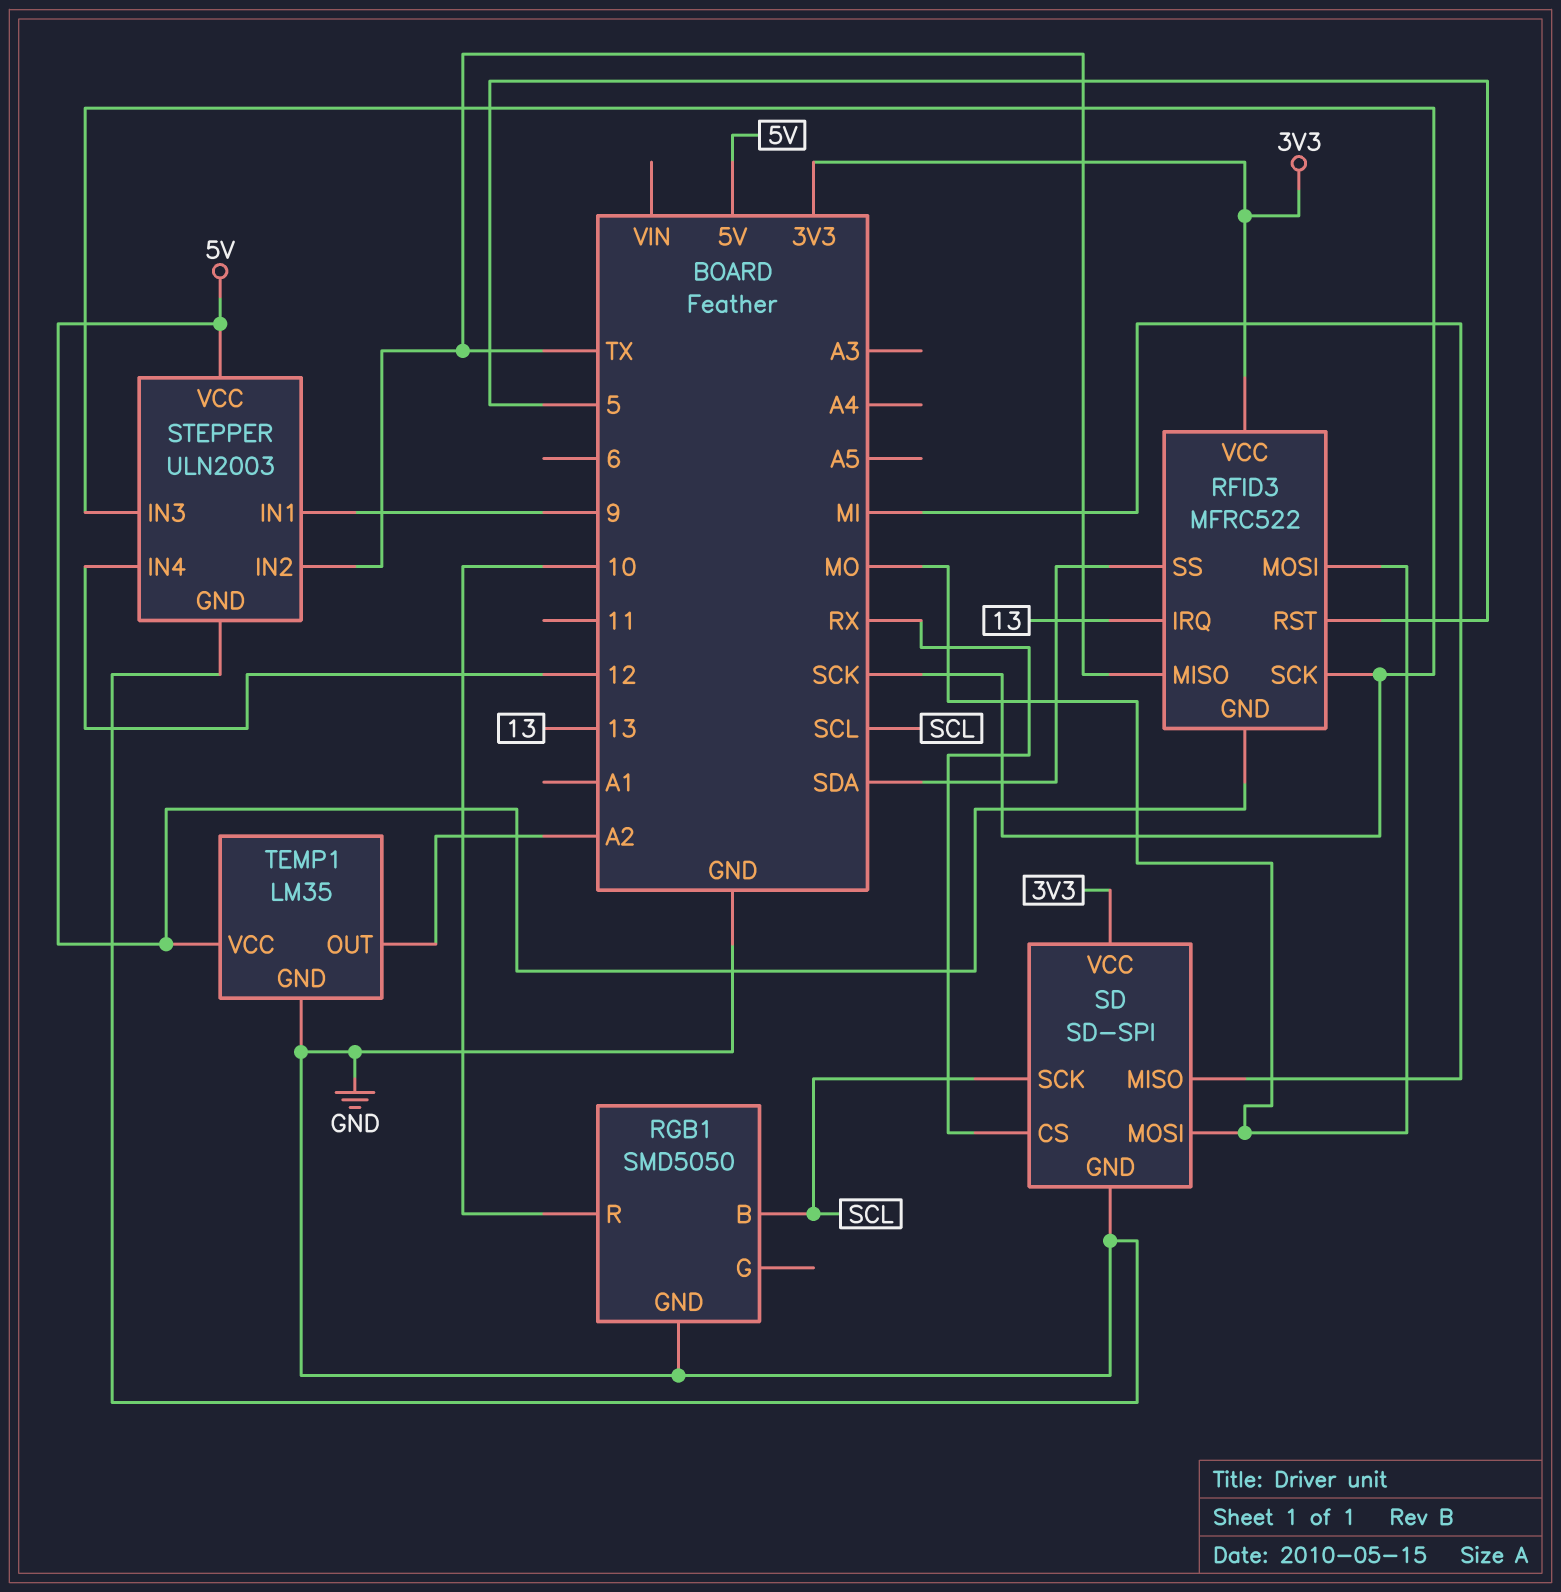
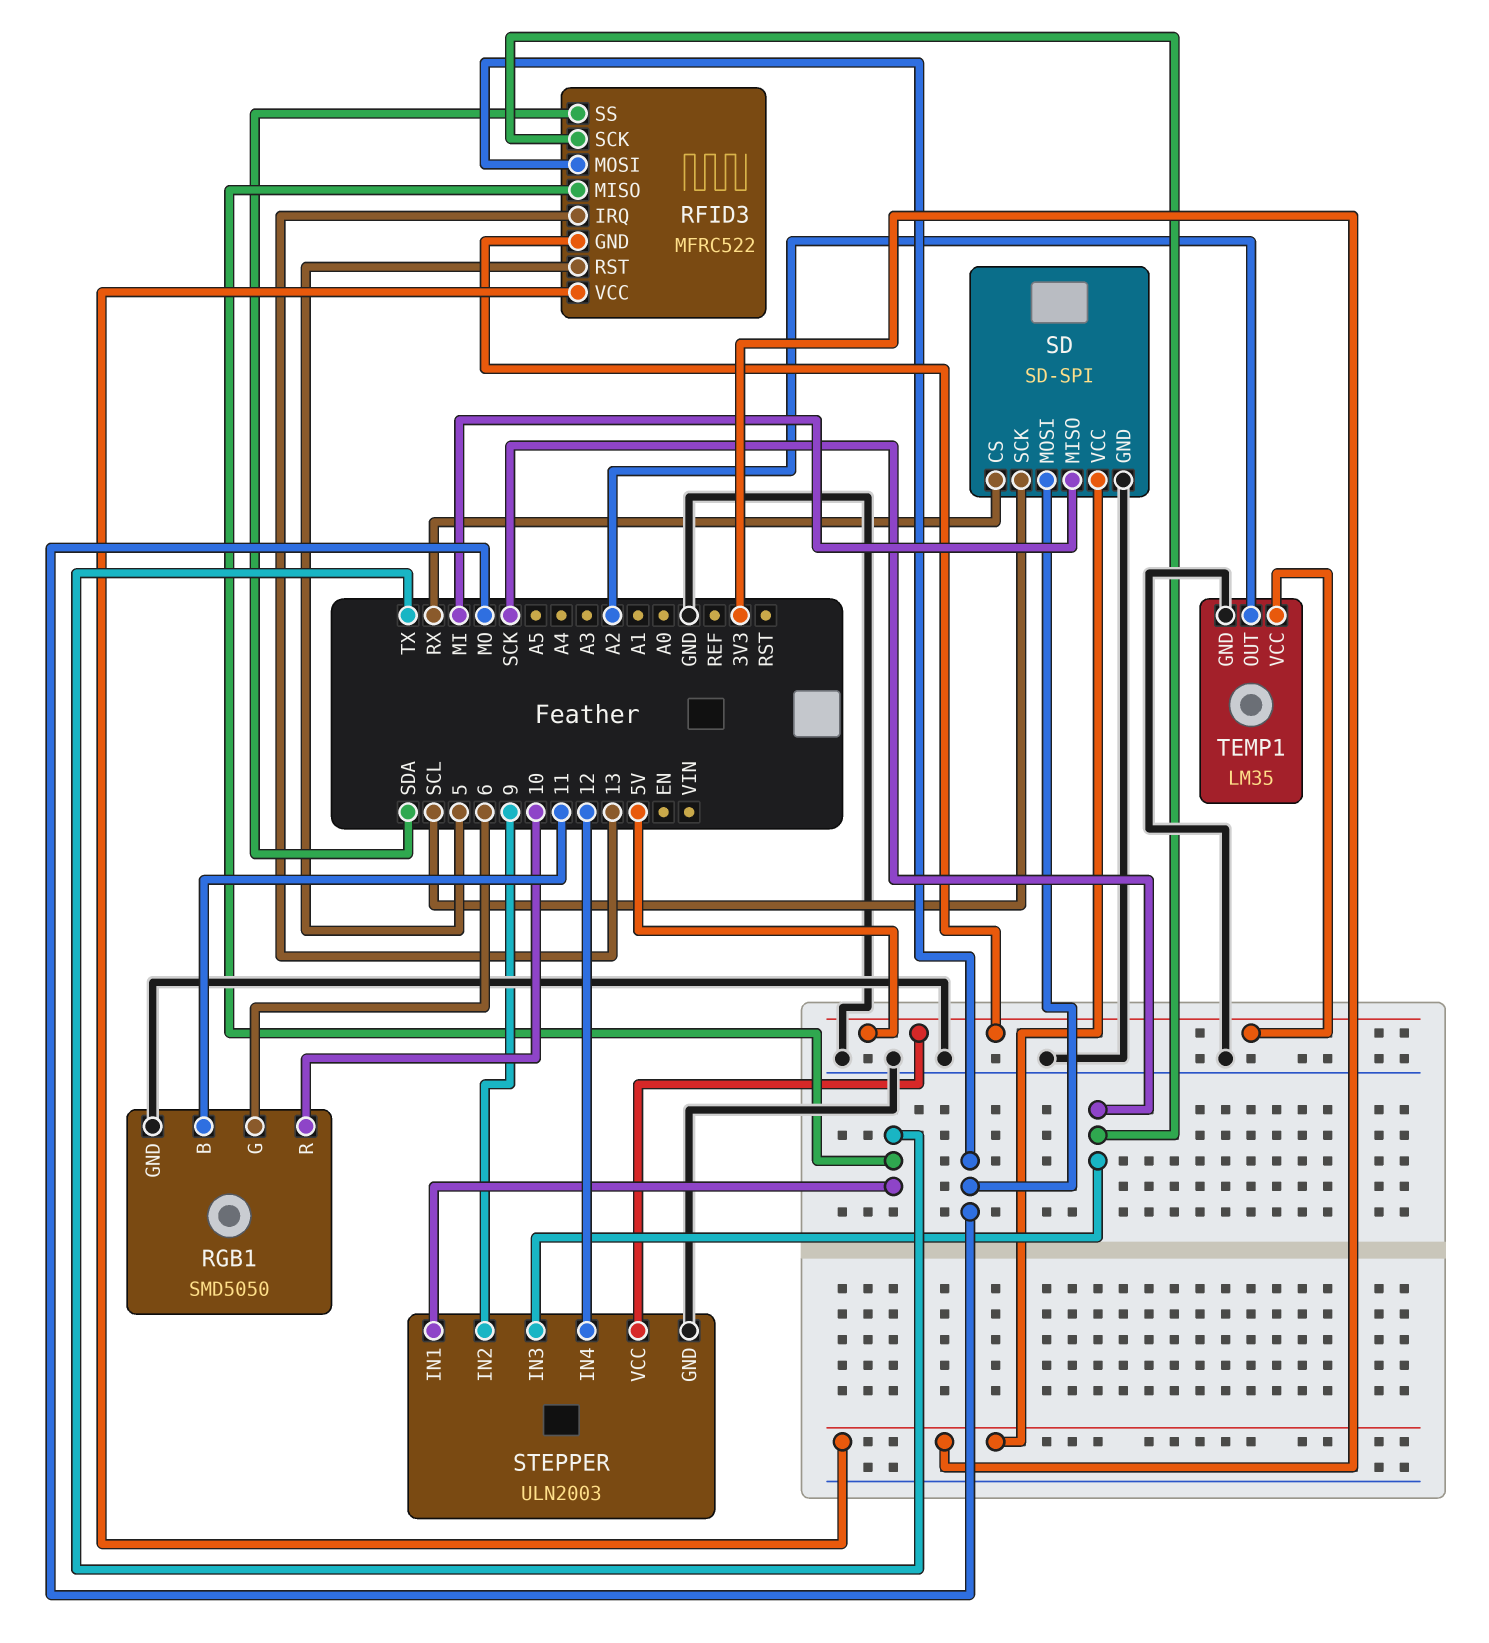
RGB1 pin B: SCL -> 11
RGB1 pin G: none -> 6
STEPPER pin IN1: 9 -> TX
STEPPER pin IN2: TX -> 9

